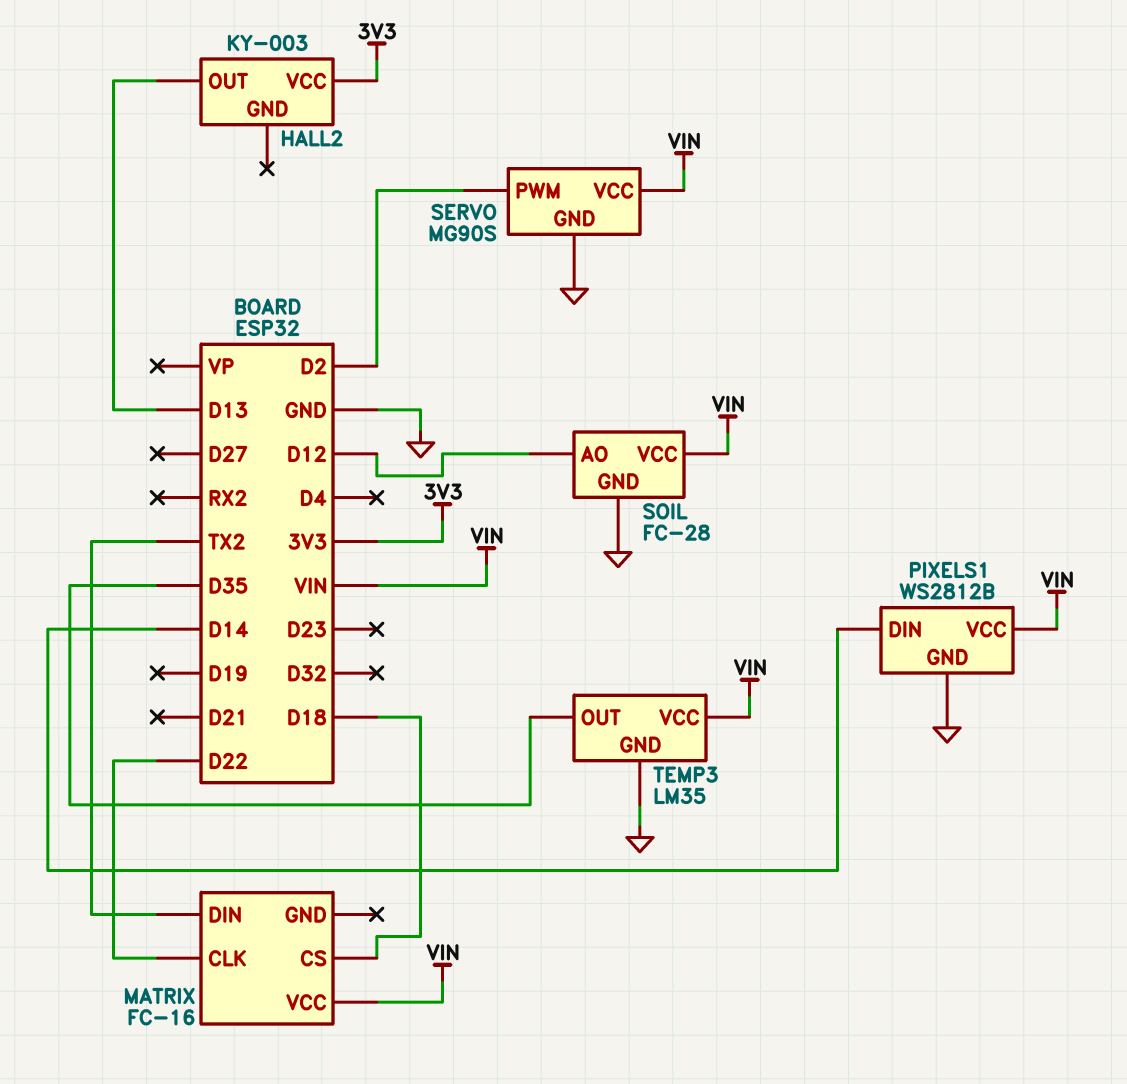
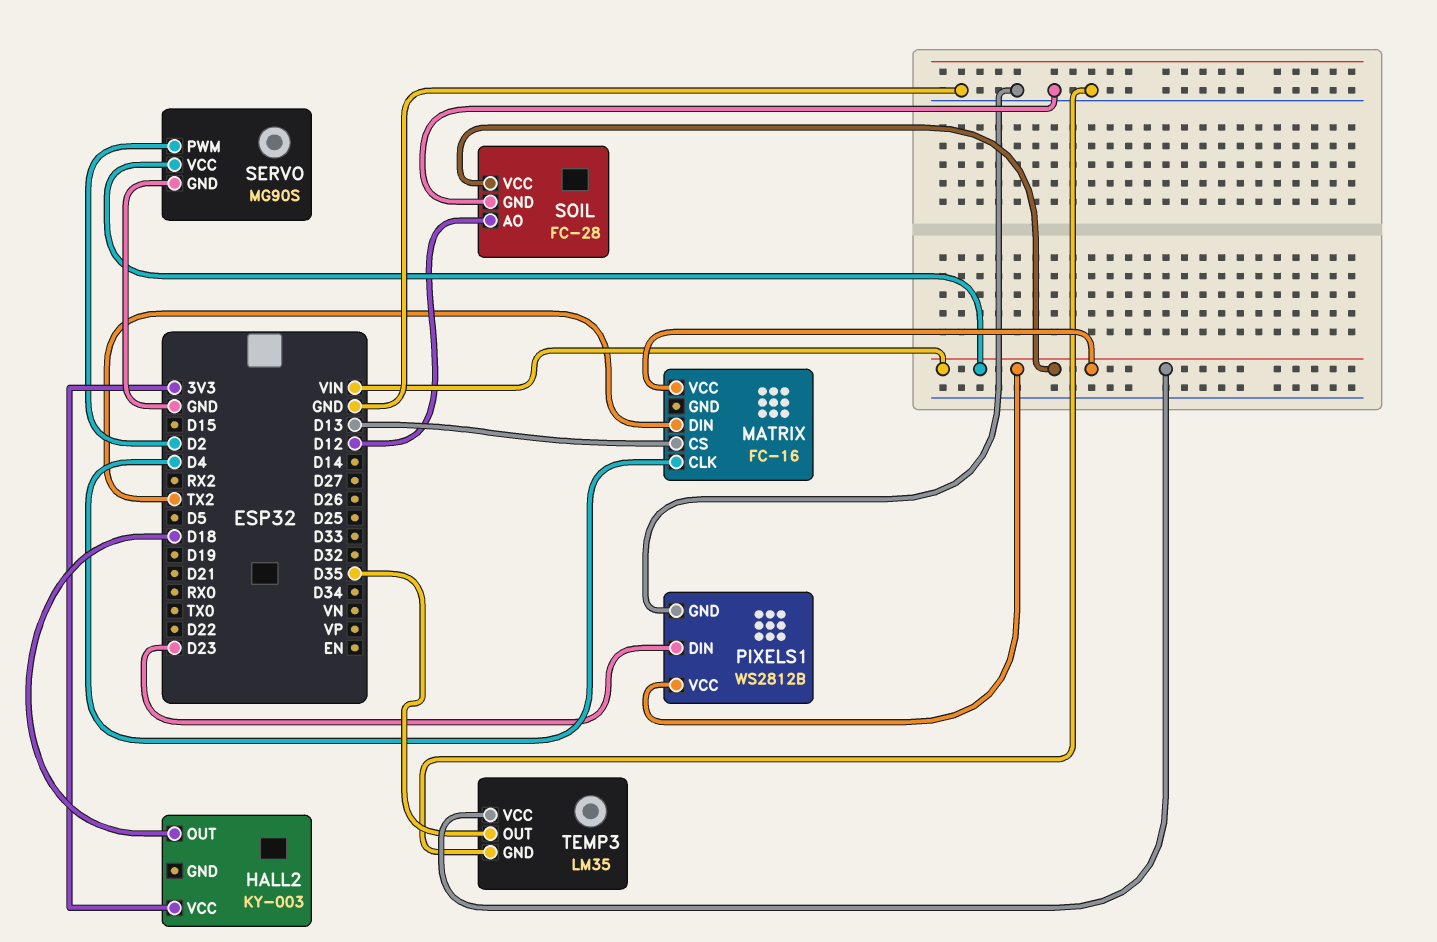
HALL2 pin OUT: D13 -> D18
MATRIX pin CLK: D22 -> D4
MATRIX pin CS: D18 -> D13
PIXELS1 pin DIN: D14 -> D23

